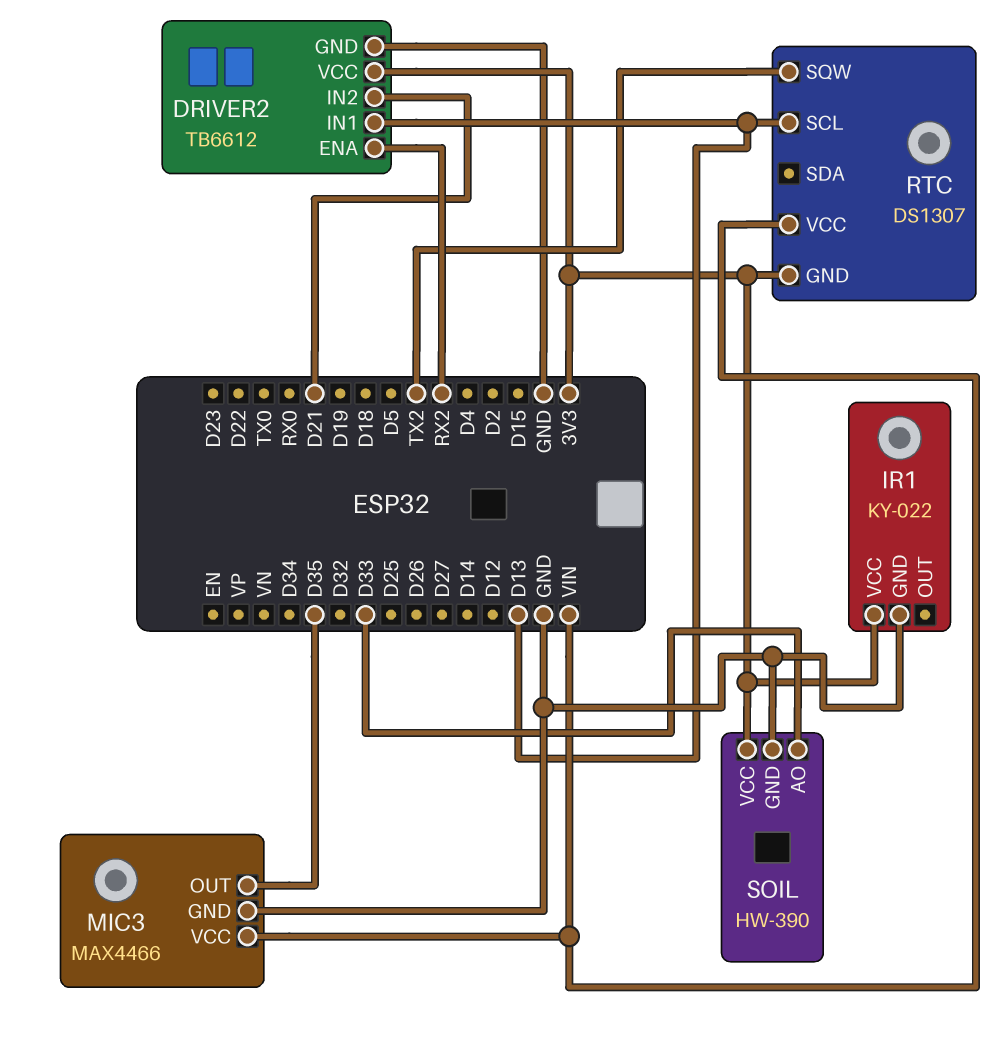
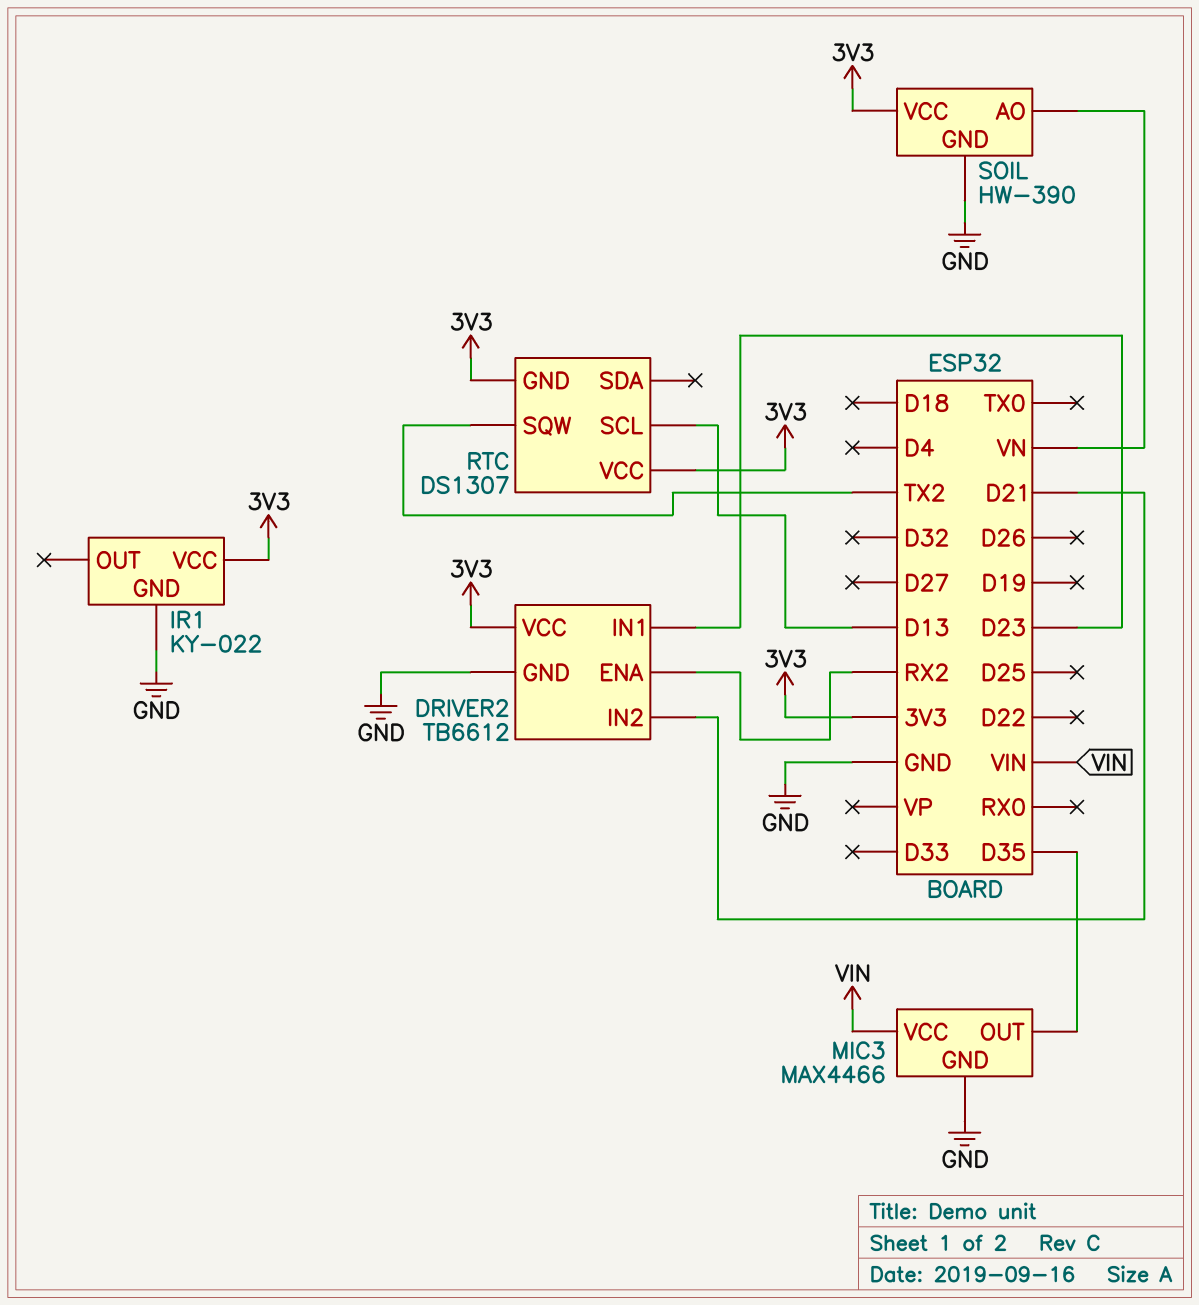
DRIVER2 pin IN1: D13 -> D23
RTC pin VCC: VIN -> 3V3
SOIL pin AO: D33 -> VN

